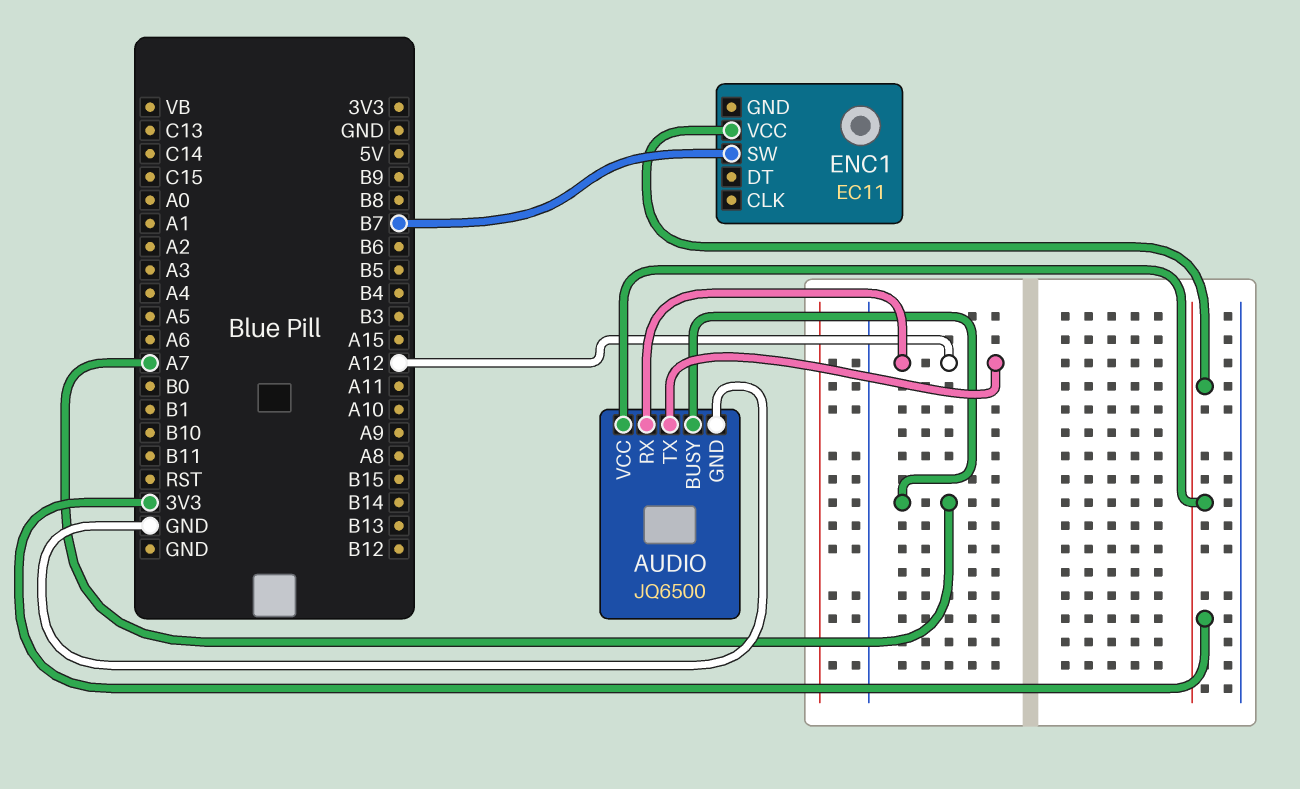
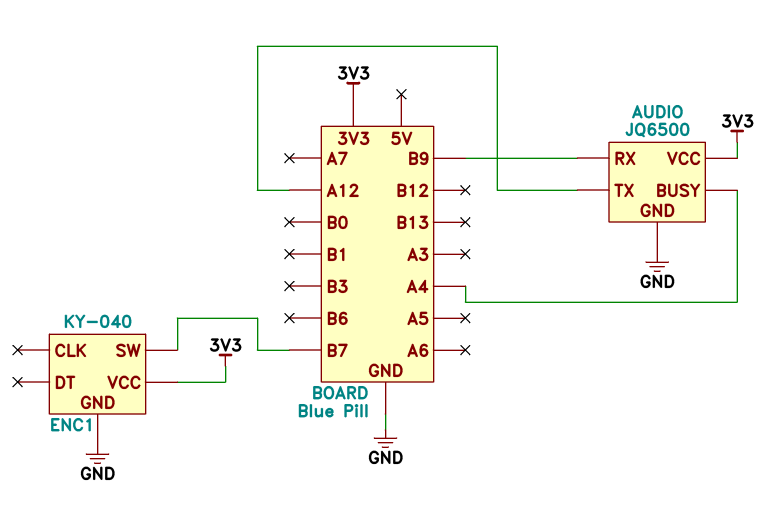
AUDIO pin BUSY: A7 -> A4
AUDIO pin RX: A12 -> B9
ENC1: EC11 -> KY-040
ENC1 pin GND: none -> GND

